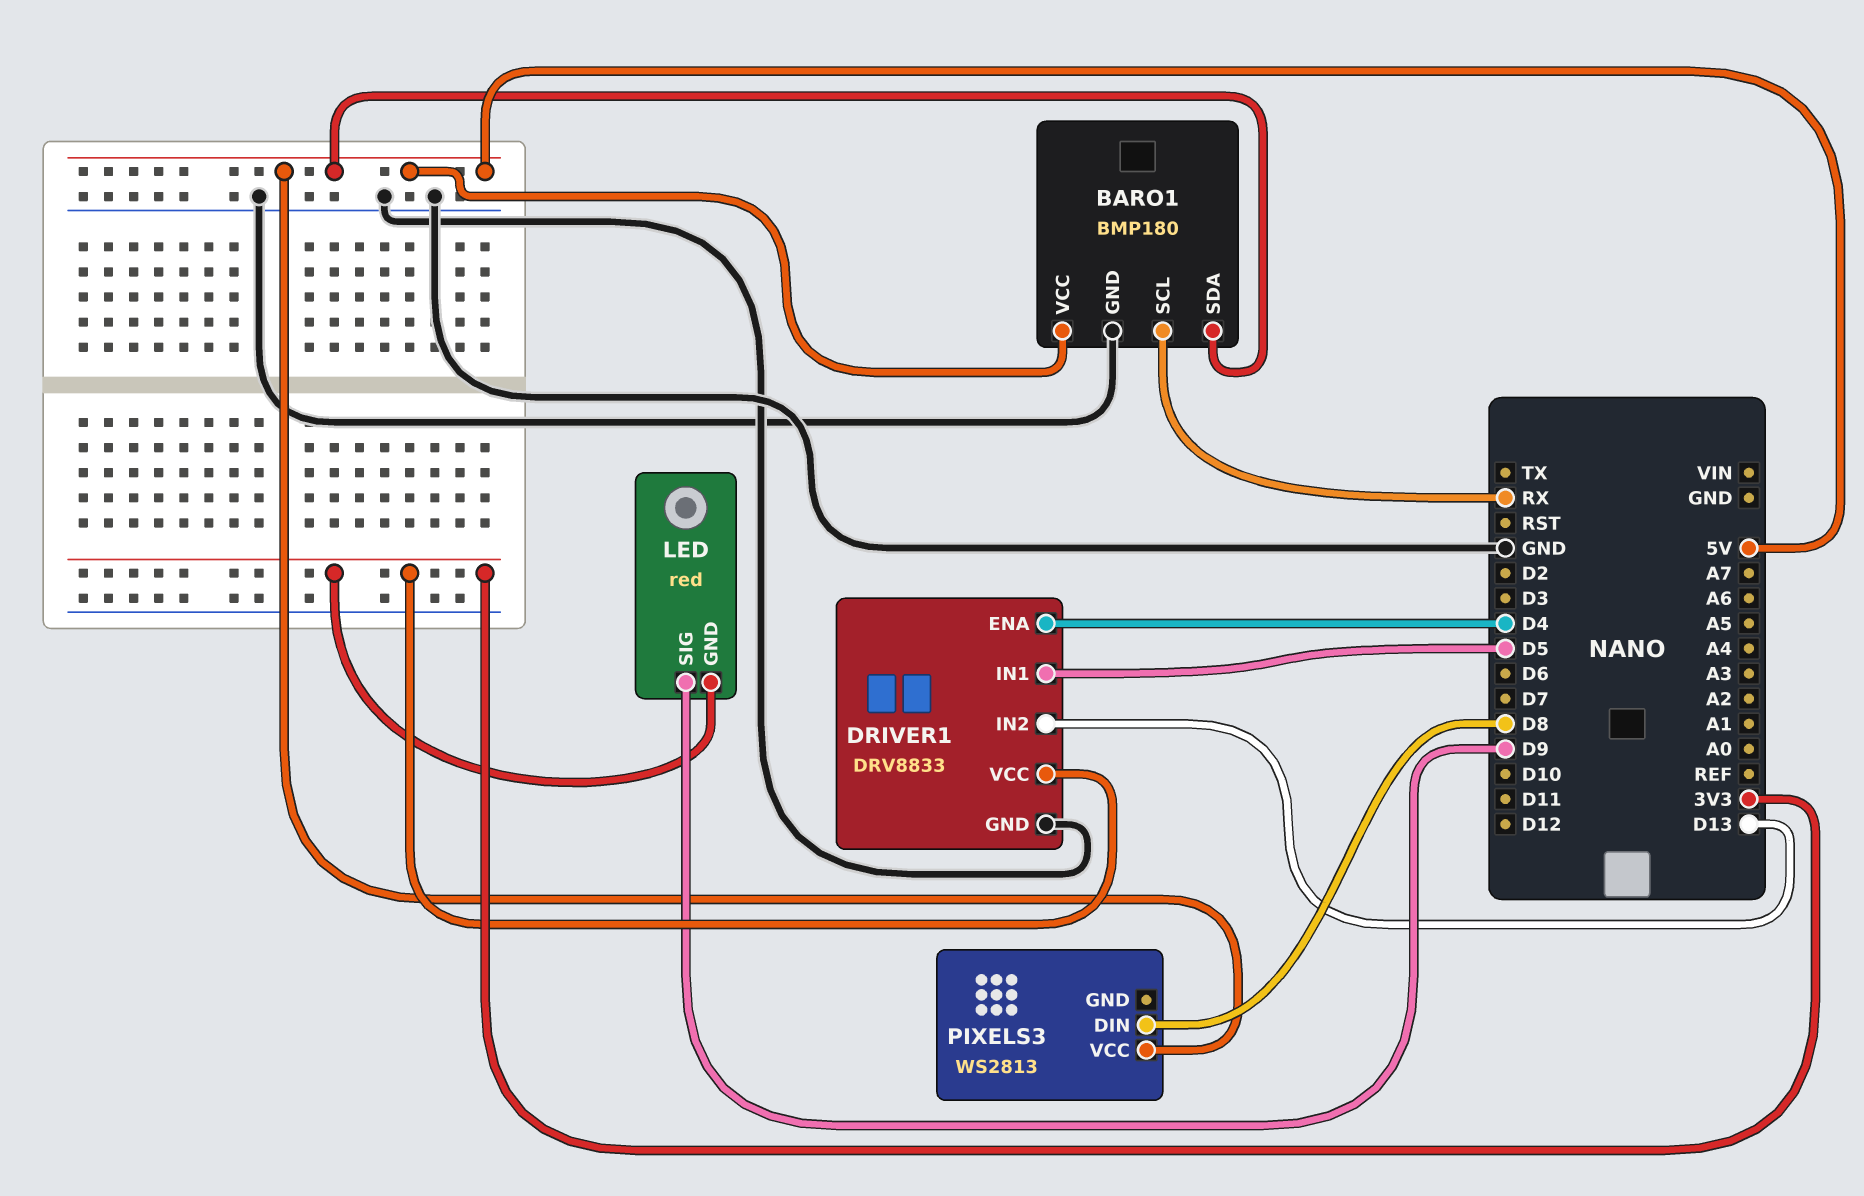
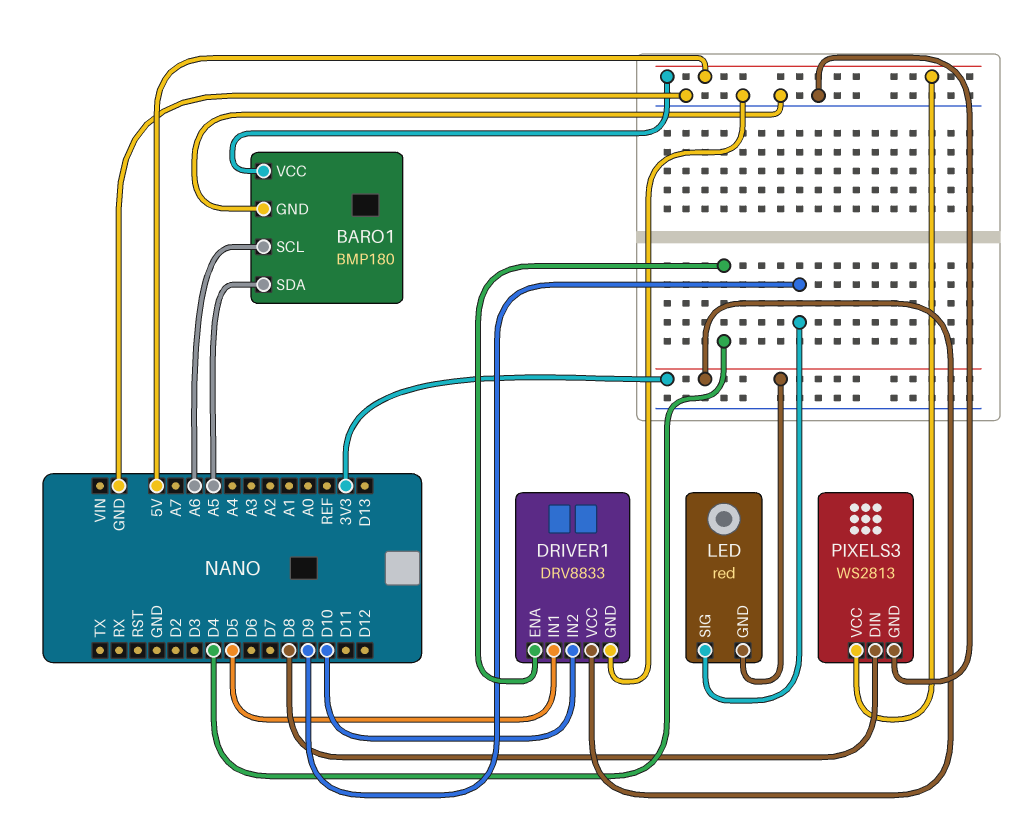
BARO1 pin SCL: RX -> A6
BARO1 pin SDA: 5V -> A5
DRIVER1 pin IN2: D13 -> D10
PIXELS3 pin GND: none -> GND

